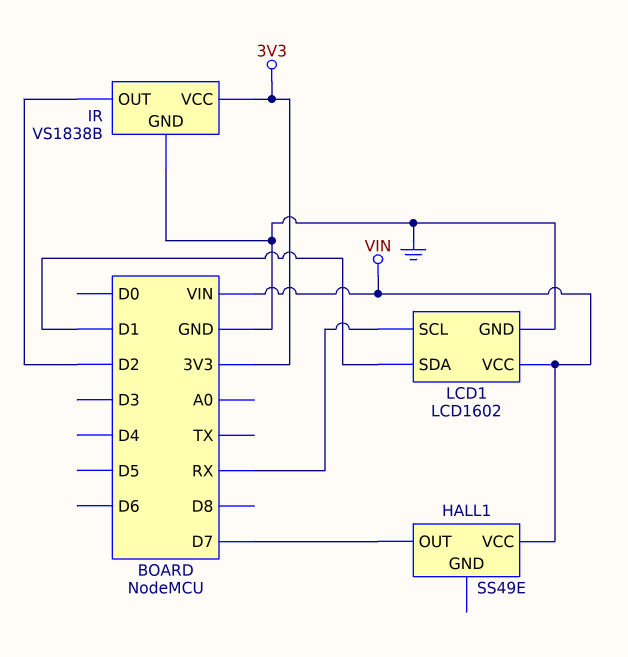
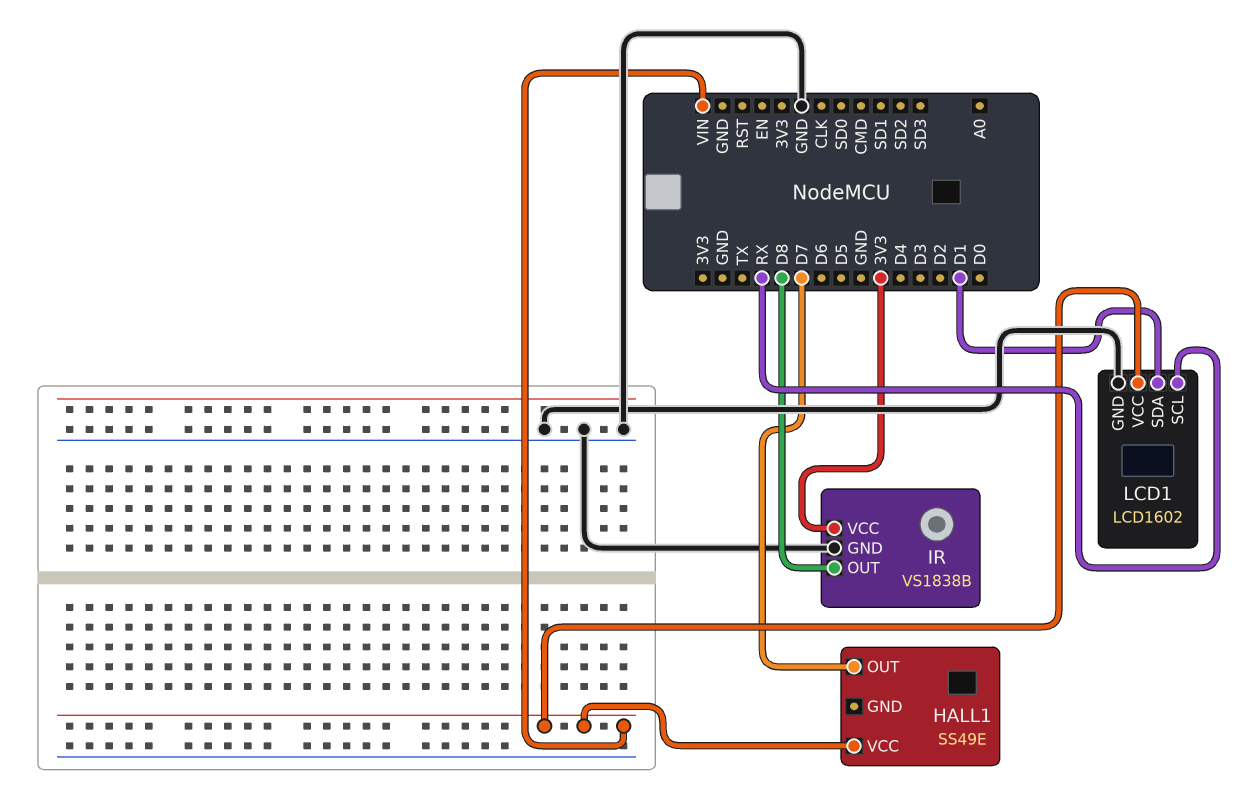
IR pin OUT: D2 -> D8

